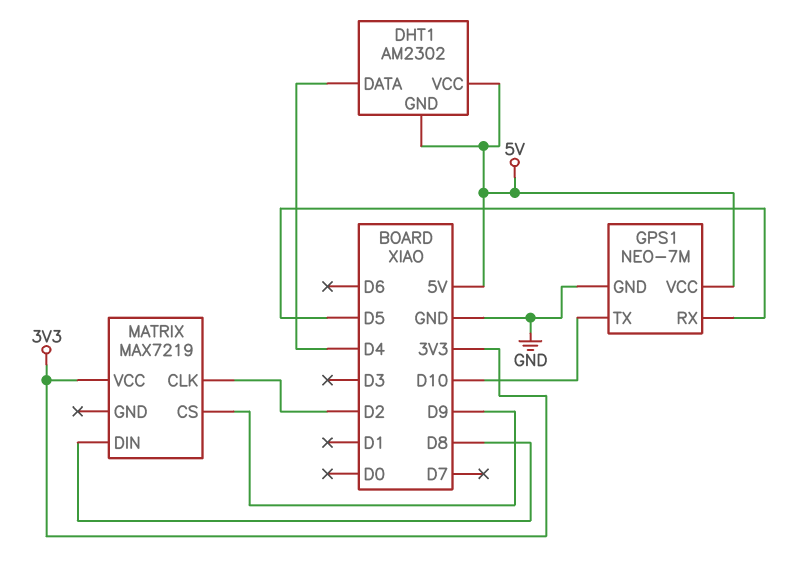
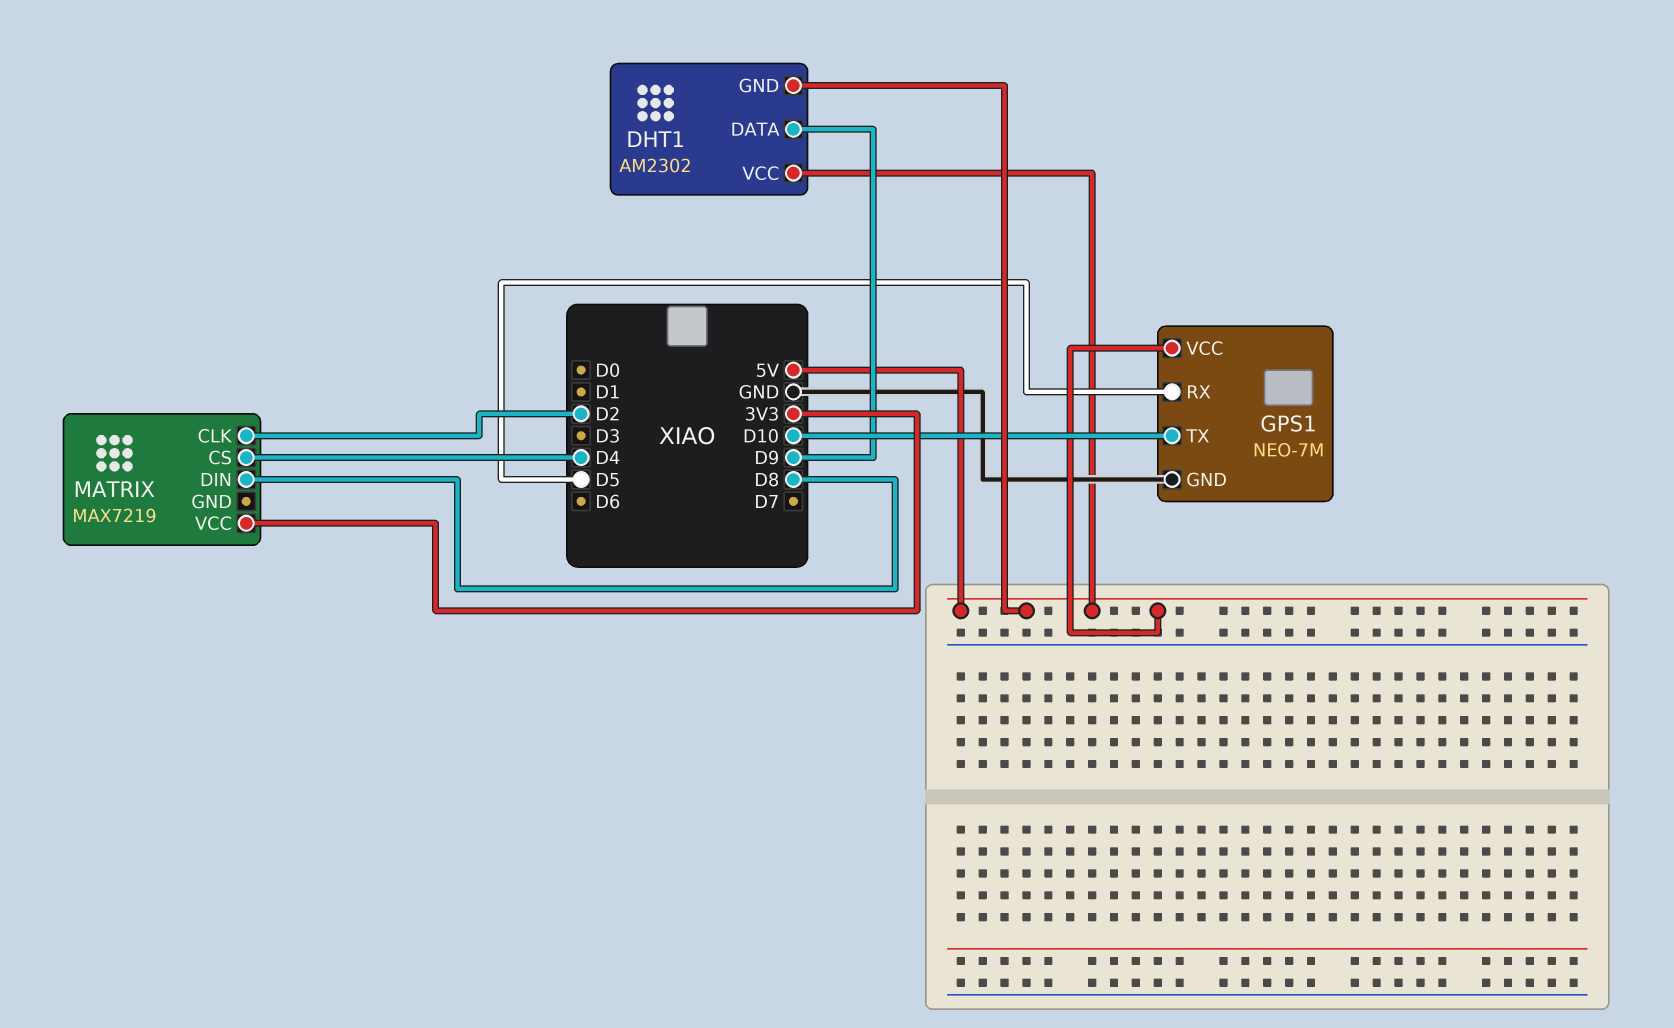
DHT1 pin DATA: D4 -> D9
MATRIX pin CS: D9 -> D4

